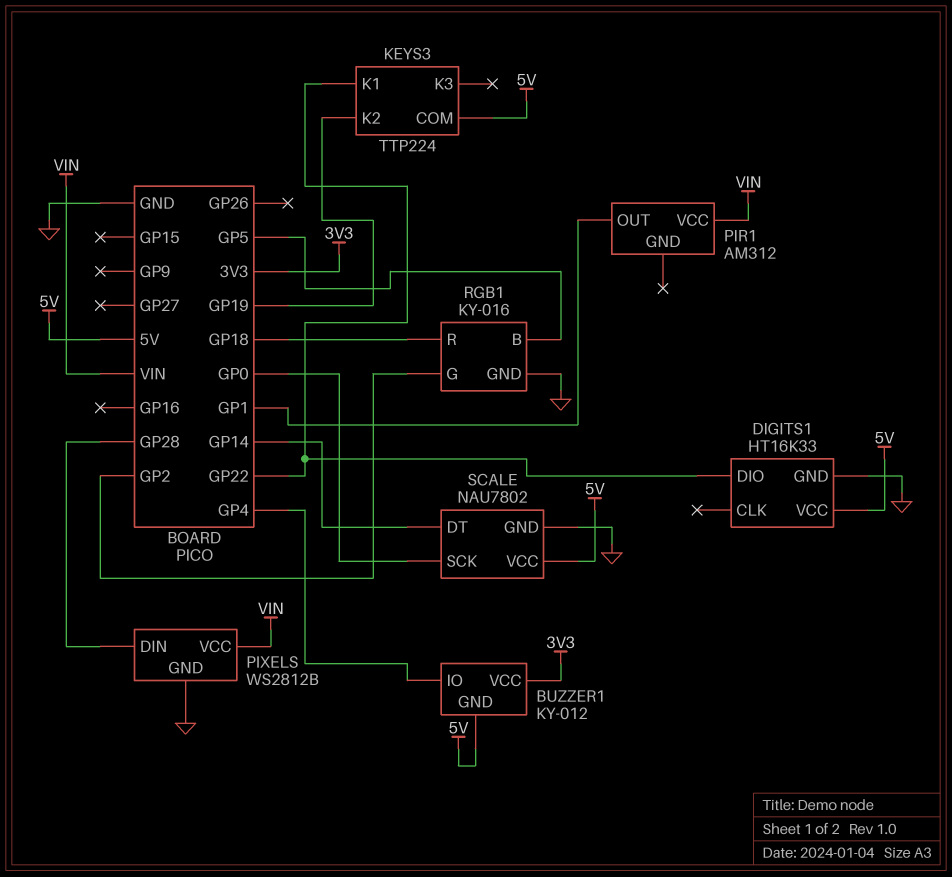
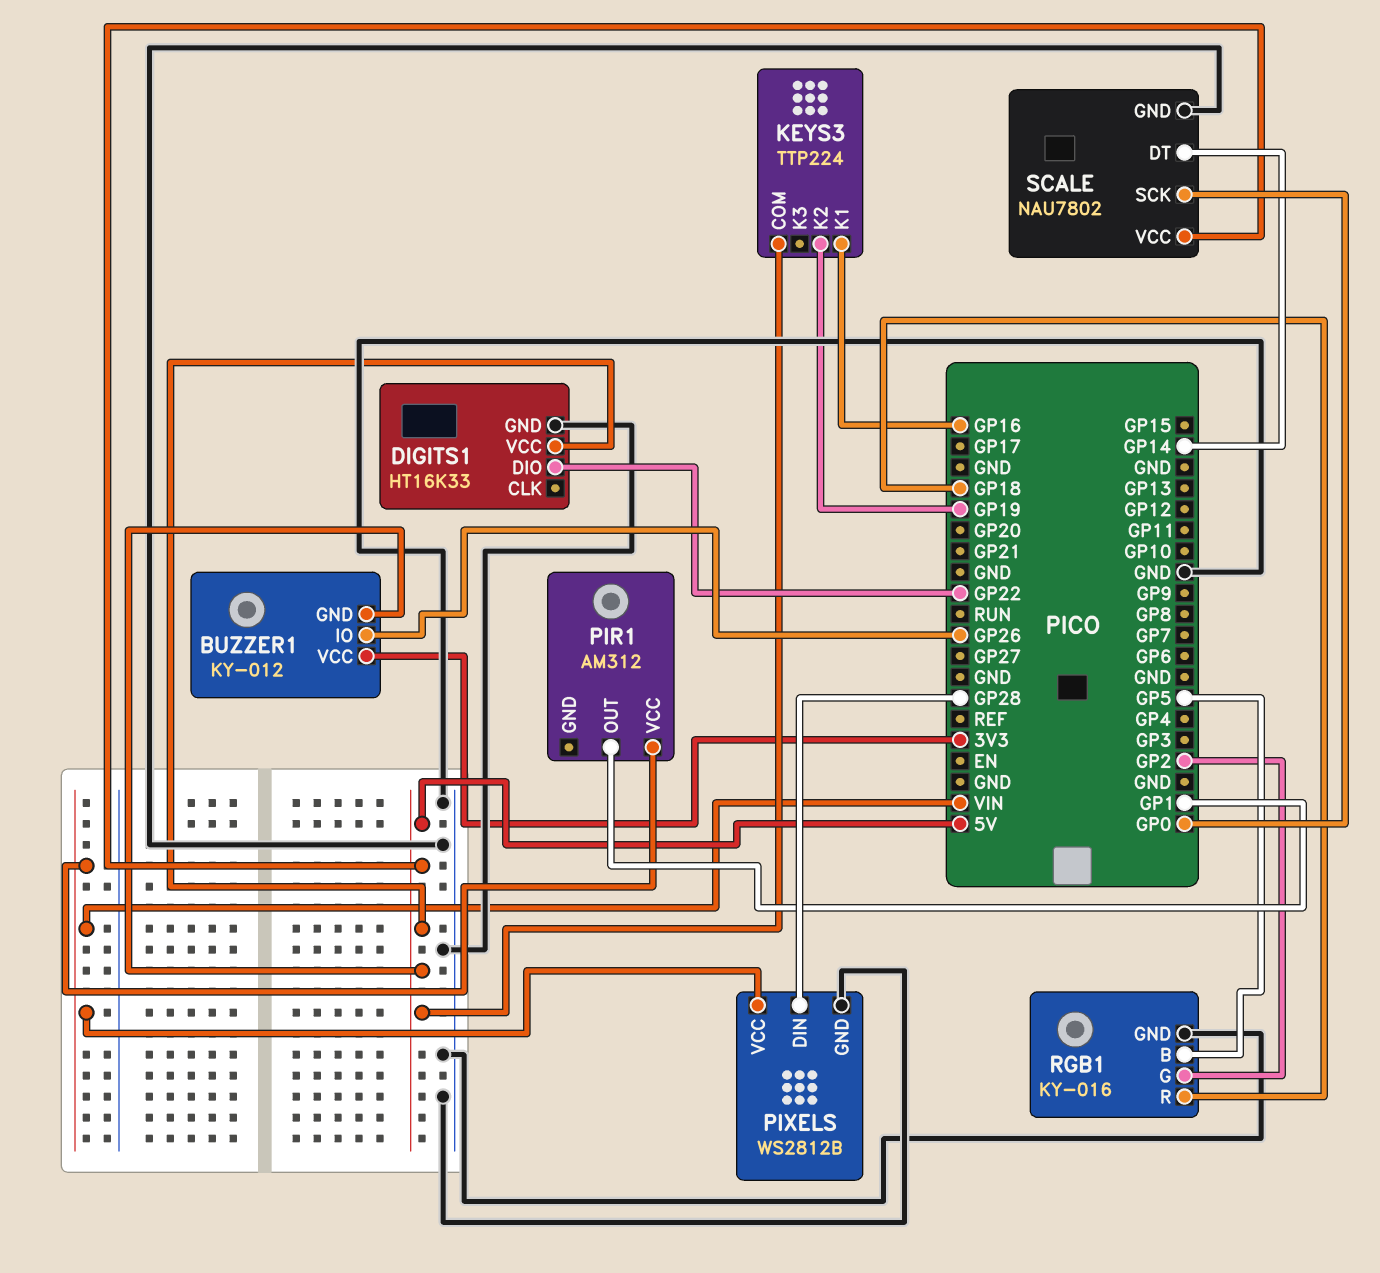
BUZZER1 pin IO: GP4 -> GP26
KEYS3 pin K1: GP22 -> GP16

